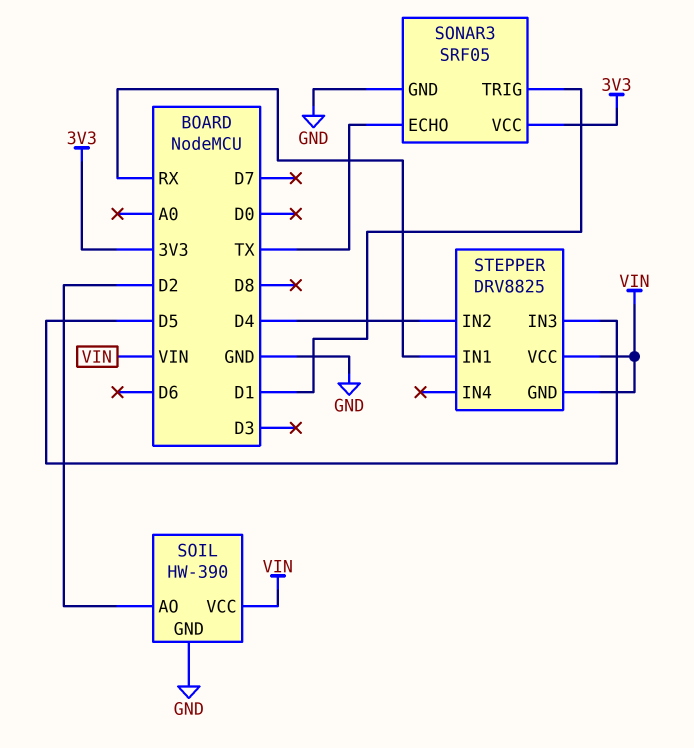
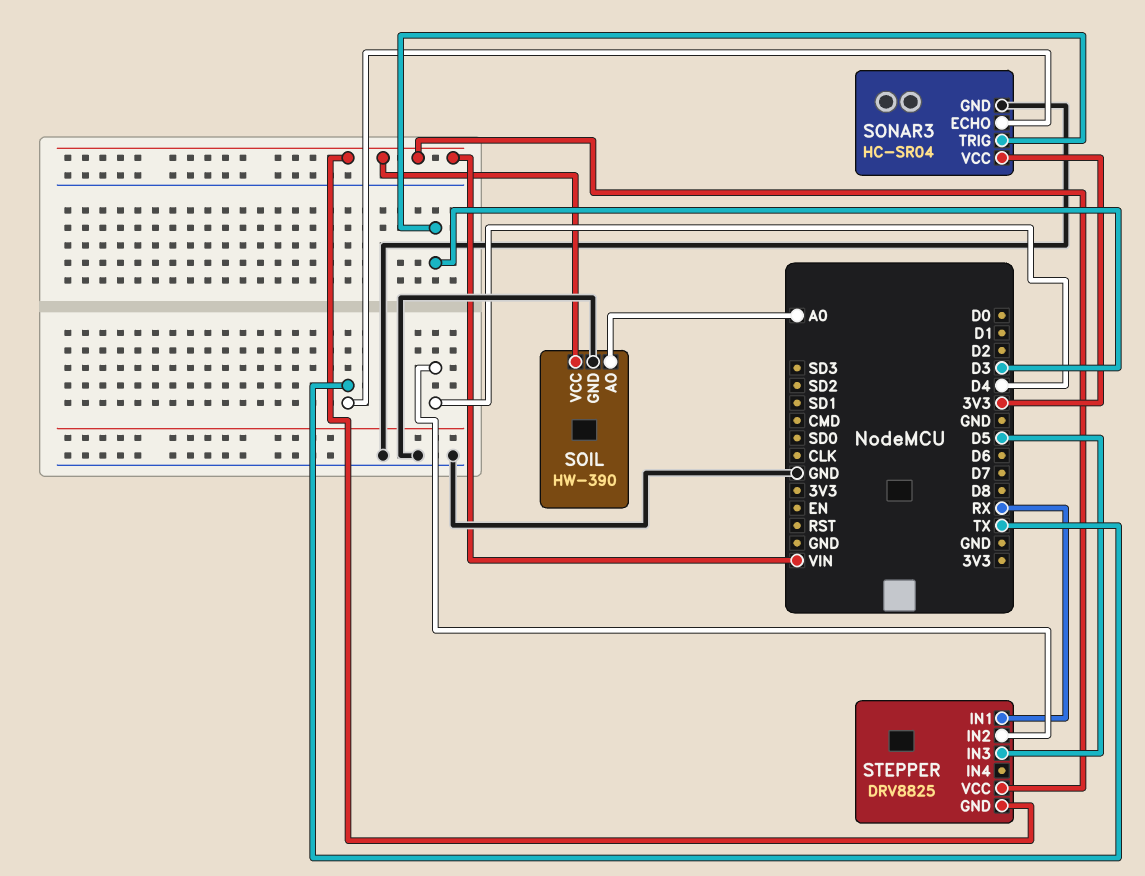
SOIL pin AO: D2 -> A0
SONAR3: SRF05 -> HC-SR04
SONAR3 pin TRIG: D1 -> D3

